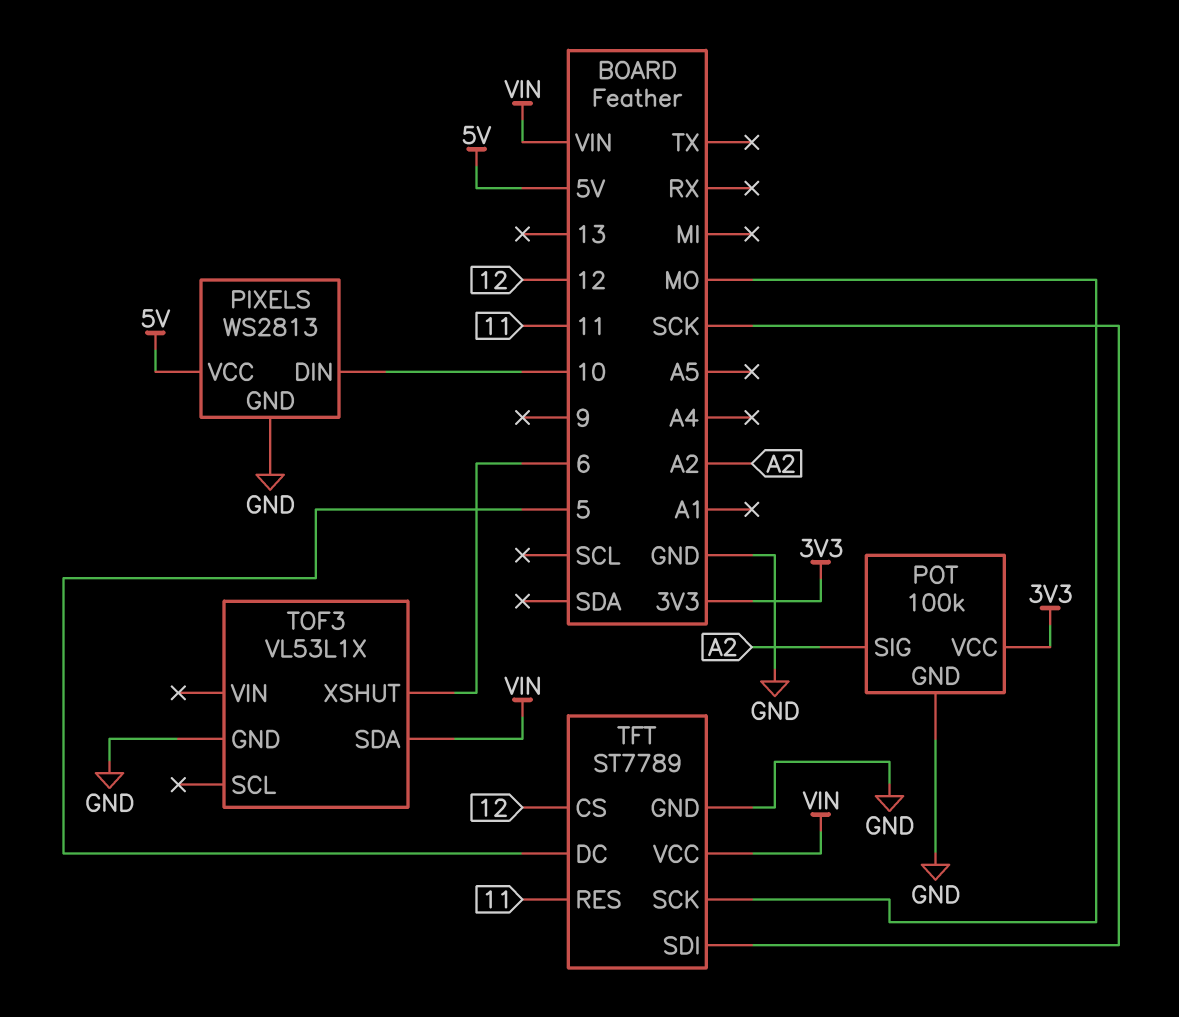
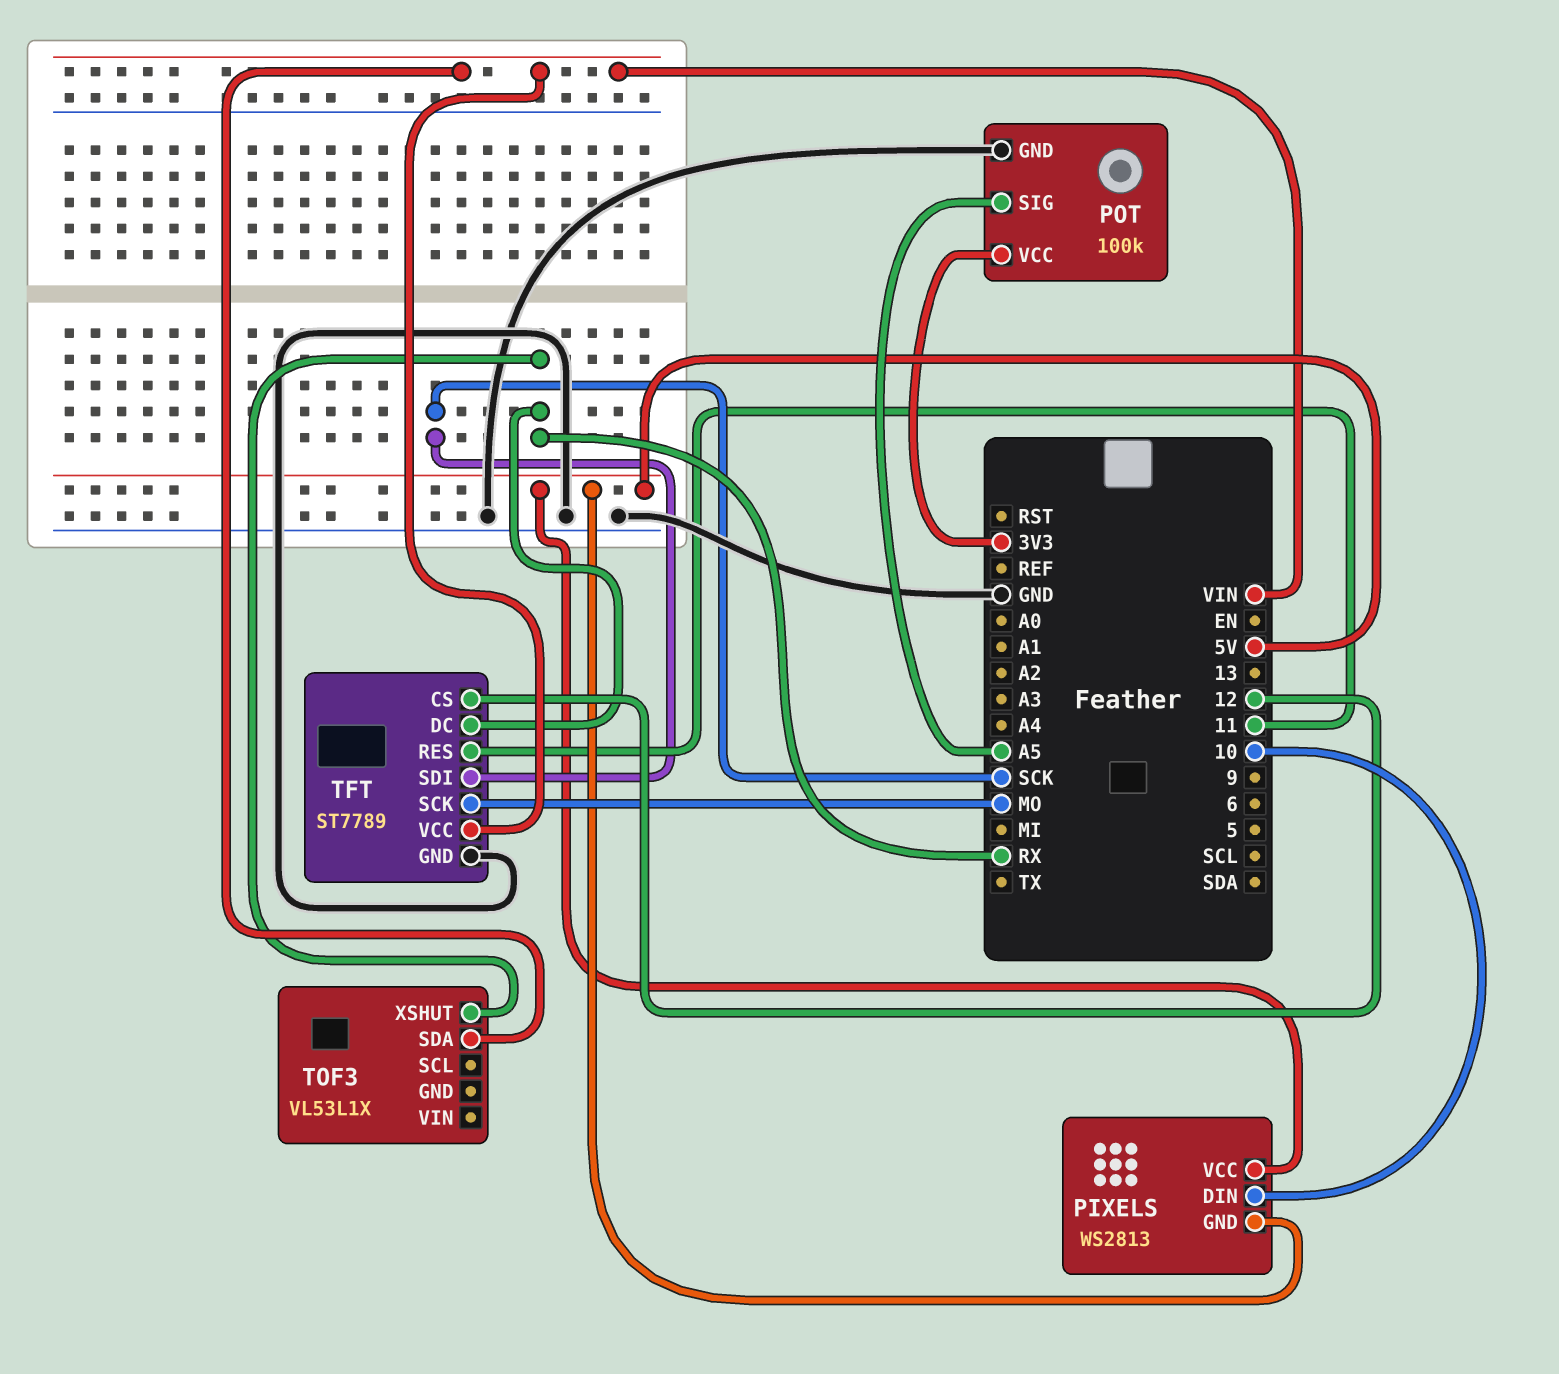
PIXELS pin GND: GND -> 5V
POT pin SIG: A2 -> A5
TFT pin DC: 5 -> RX
TOF3 pin GND: GND -> none
TOF3 pin XSHUT: 6 -> RX

